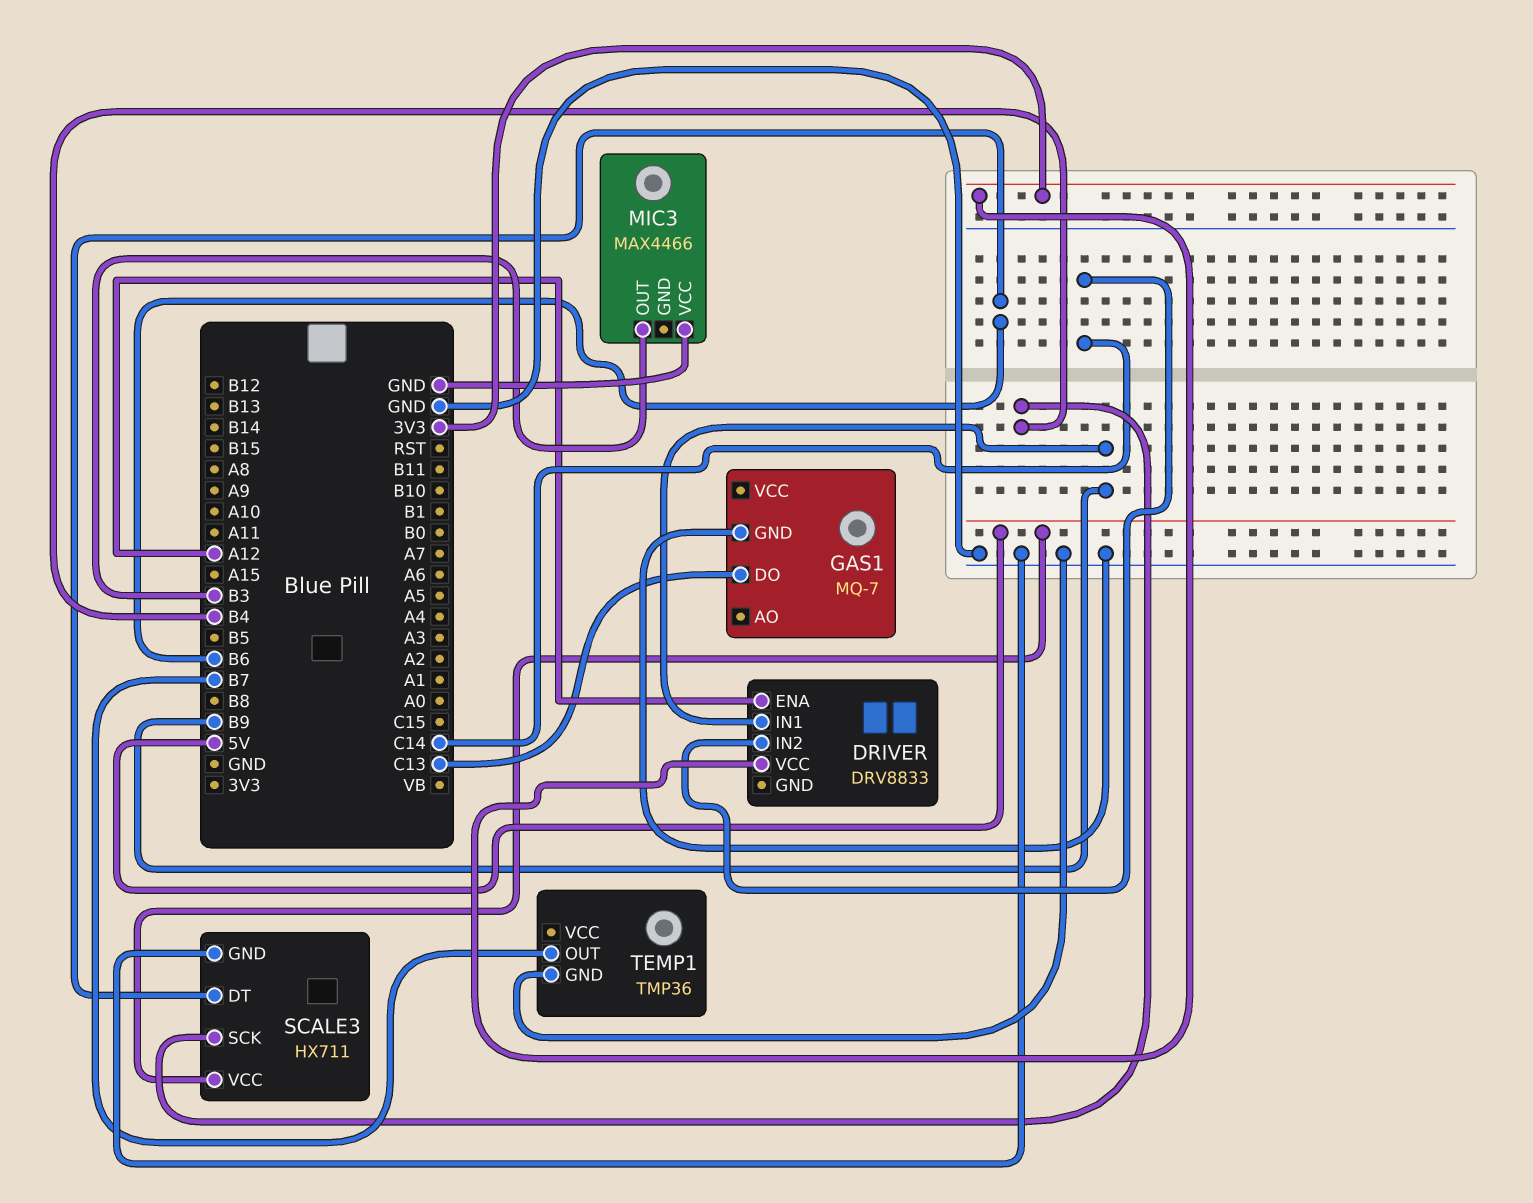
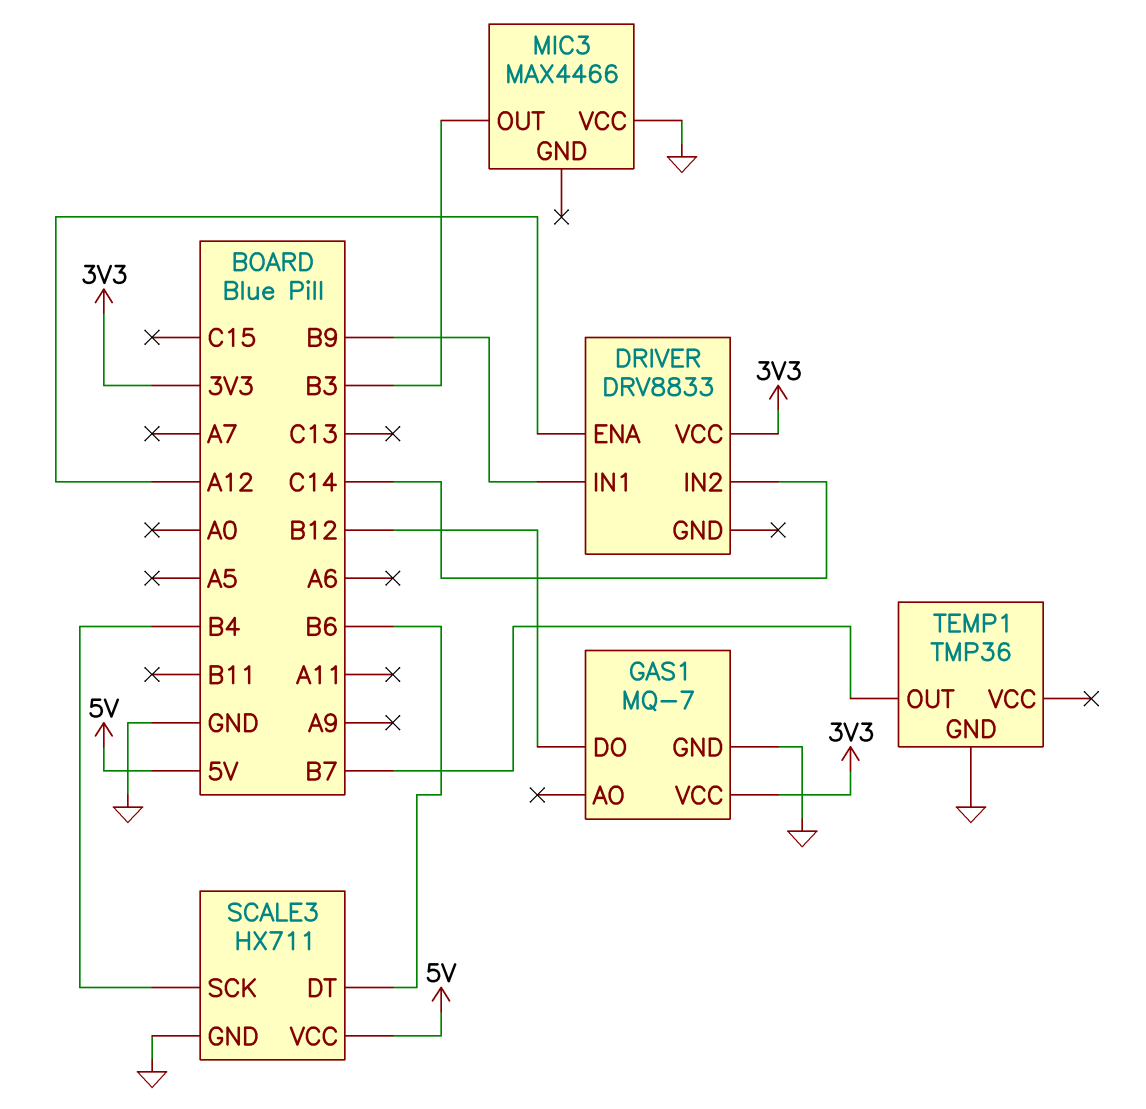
GAS1 pin DO: C13 -> B12
GAS1 pin VCC: none -> 3V3

